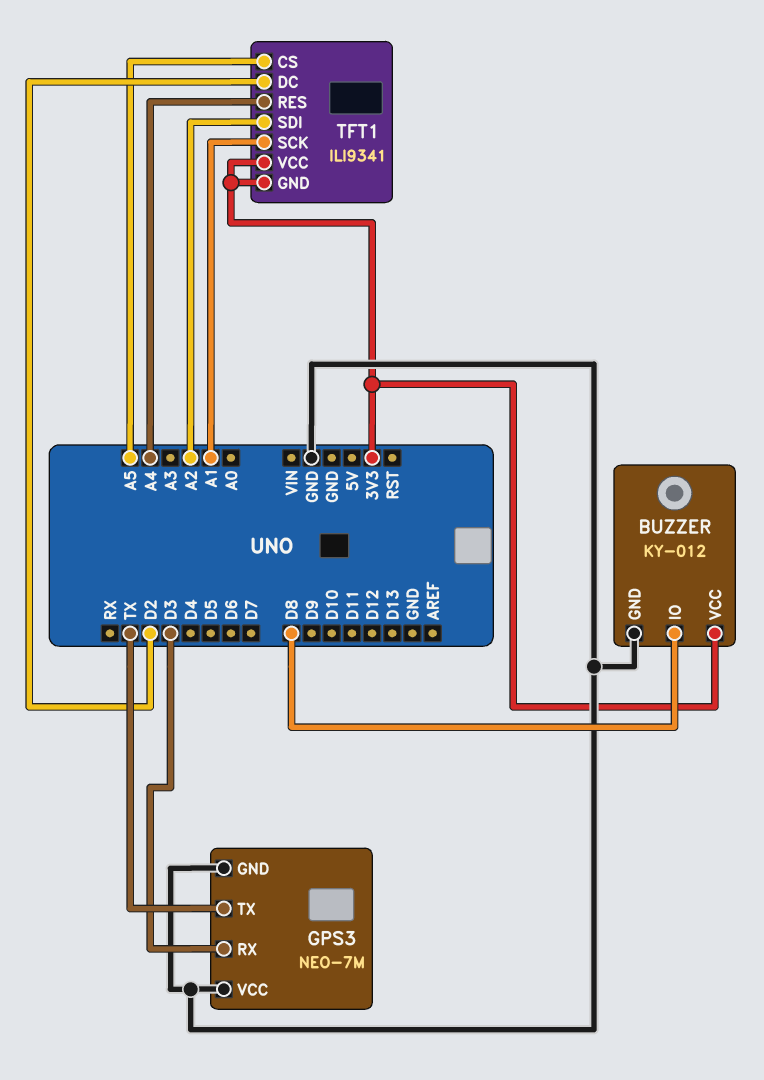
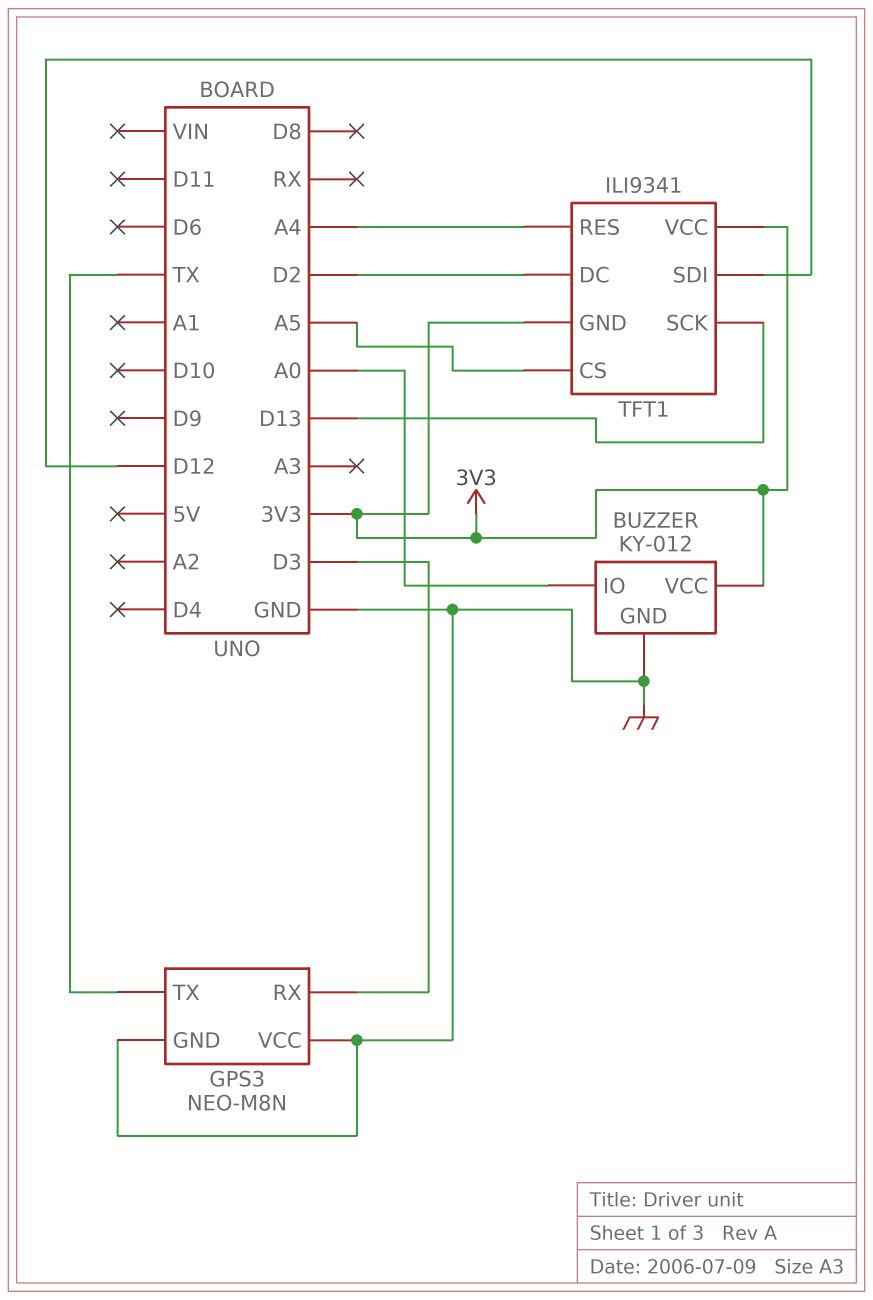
BUZZER pin IO: D8 -> A0
GPS3: NEO-7M -> NEO-M8N
TFT1 pin SCK: A1 -> D13
TFT1 pin SDI: A2 -> D12

